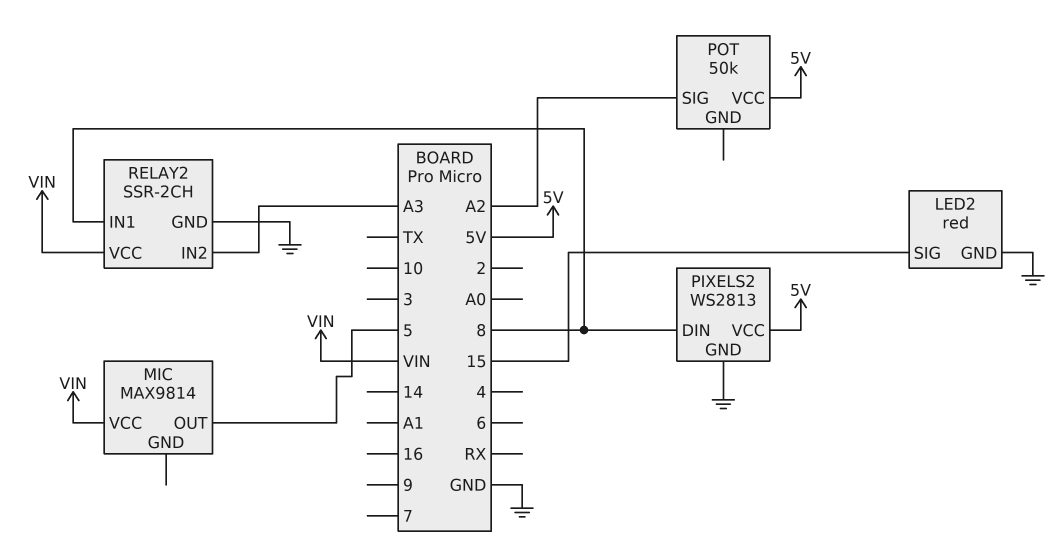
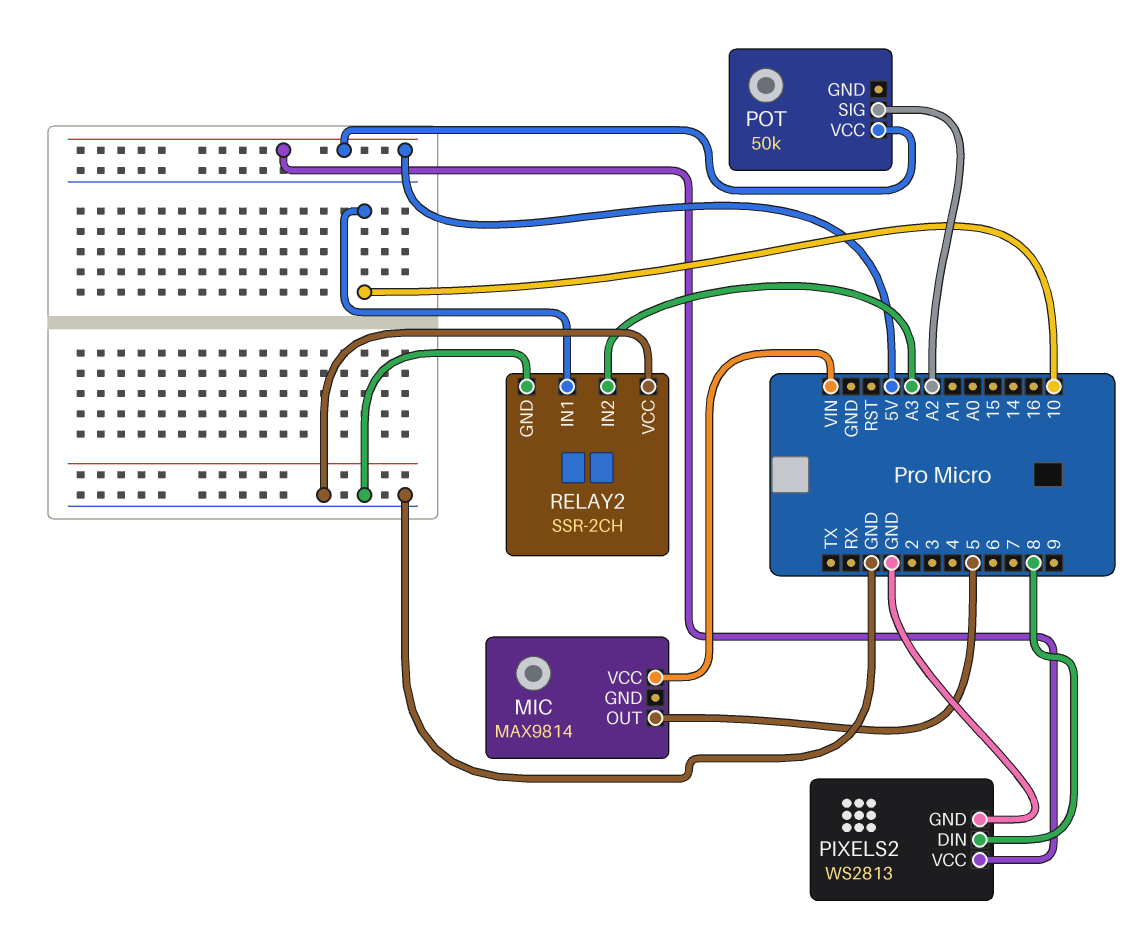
LED2: red -> none
LED2 pin GND: GND -> none
LED2 pin SIG: 15 -> none
RELAY2 pin IN1: 8 -> 10
RELAY2 pin VCC: VIN -> GND

